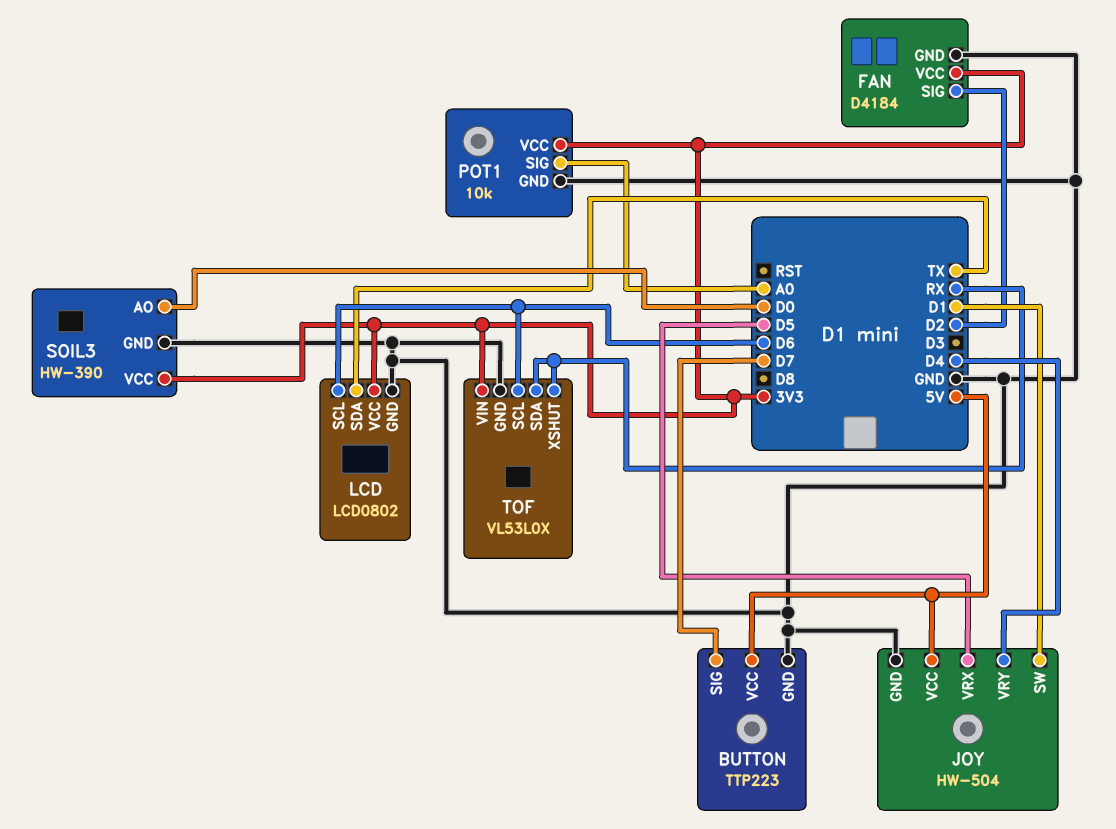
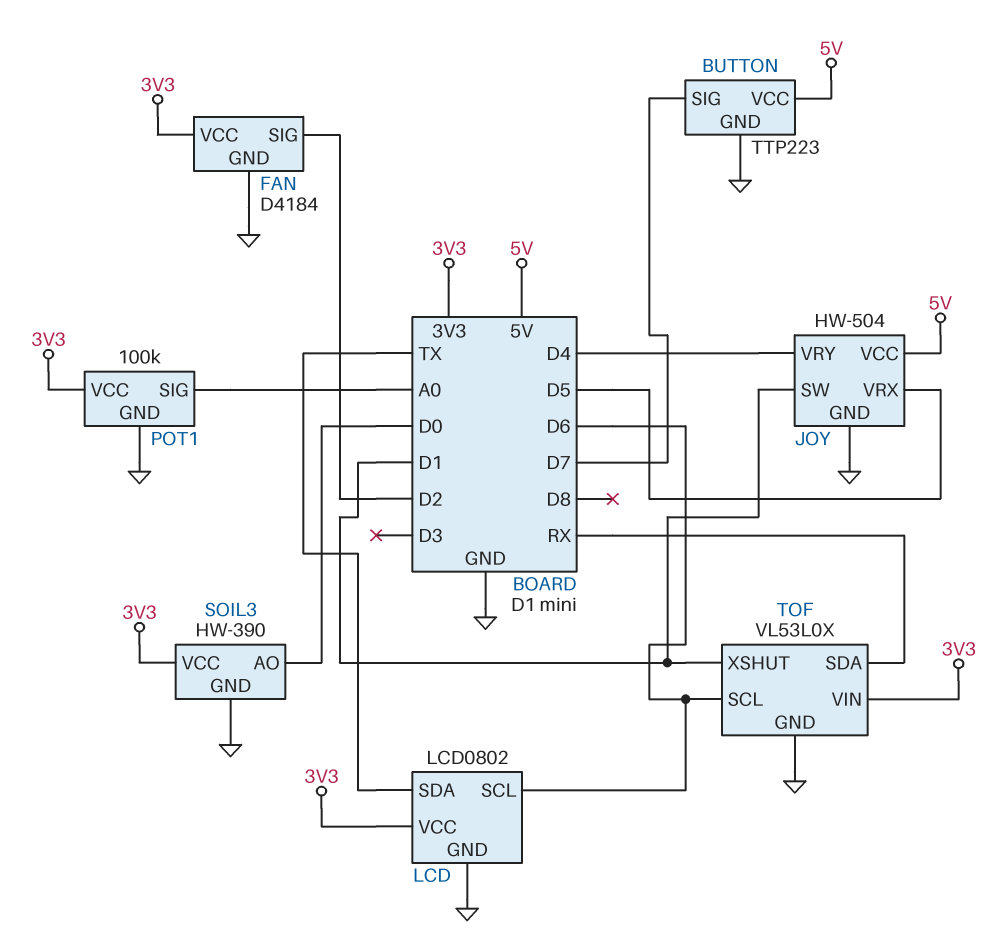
POT1: 10k -> 100k
TOF pin XSHUT: RX -> D1

